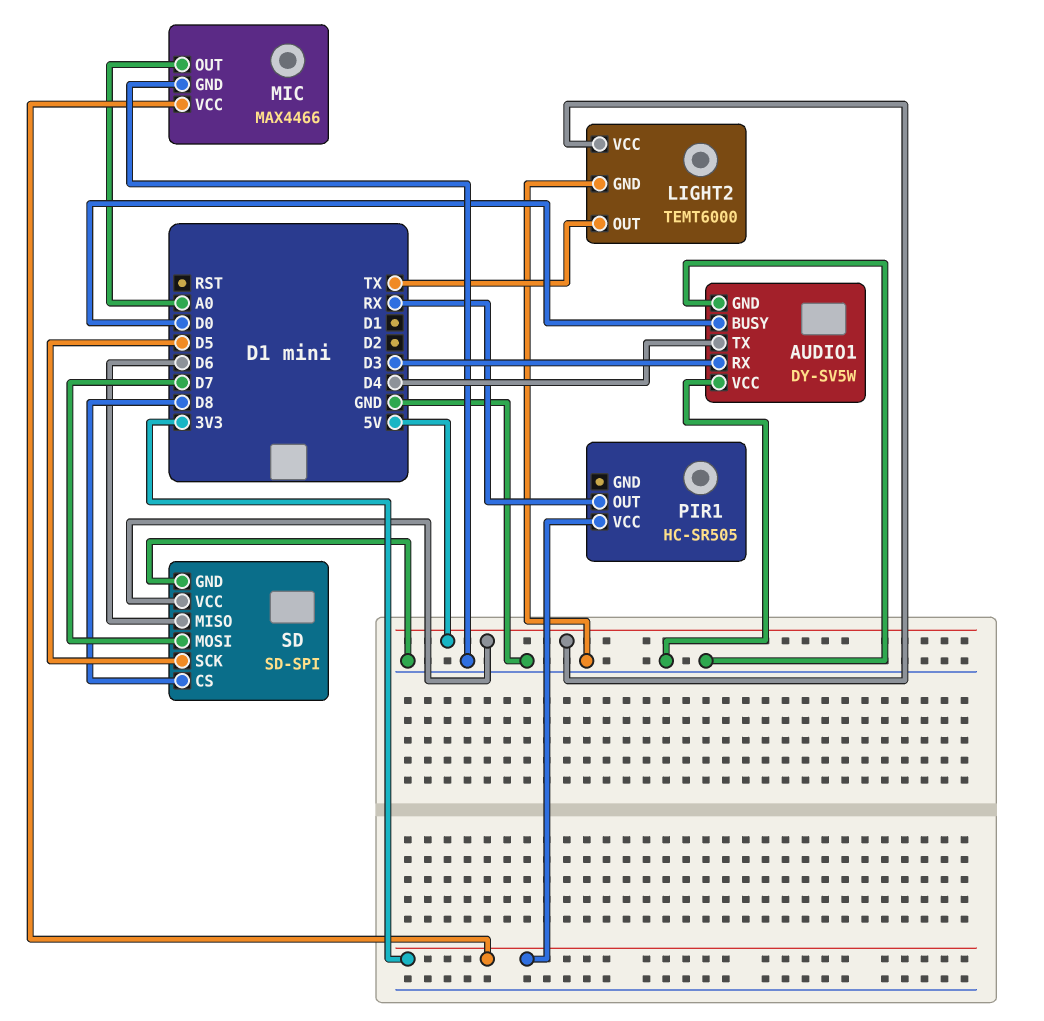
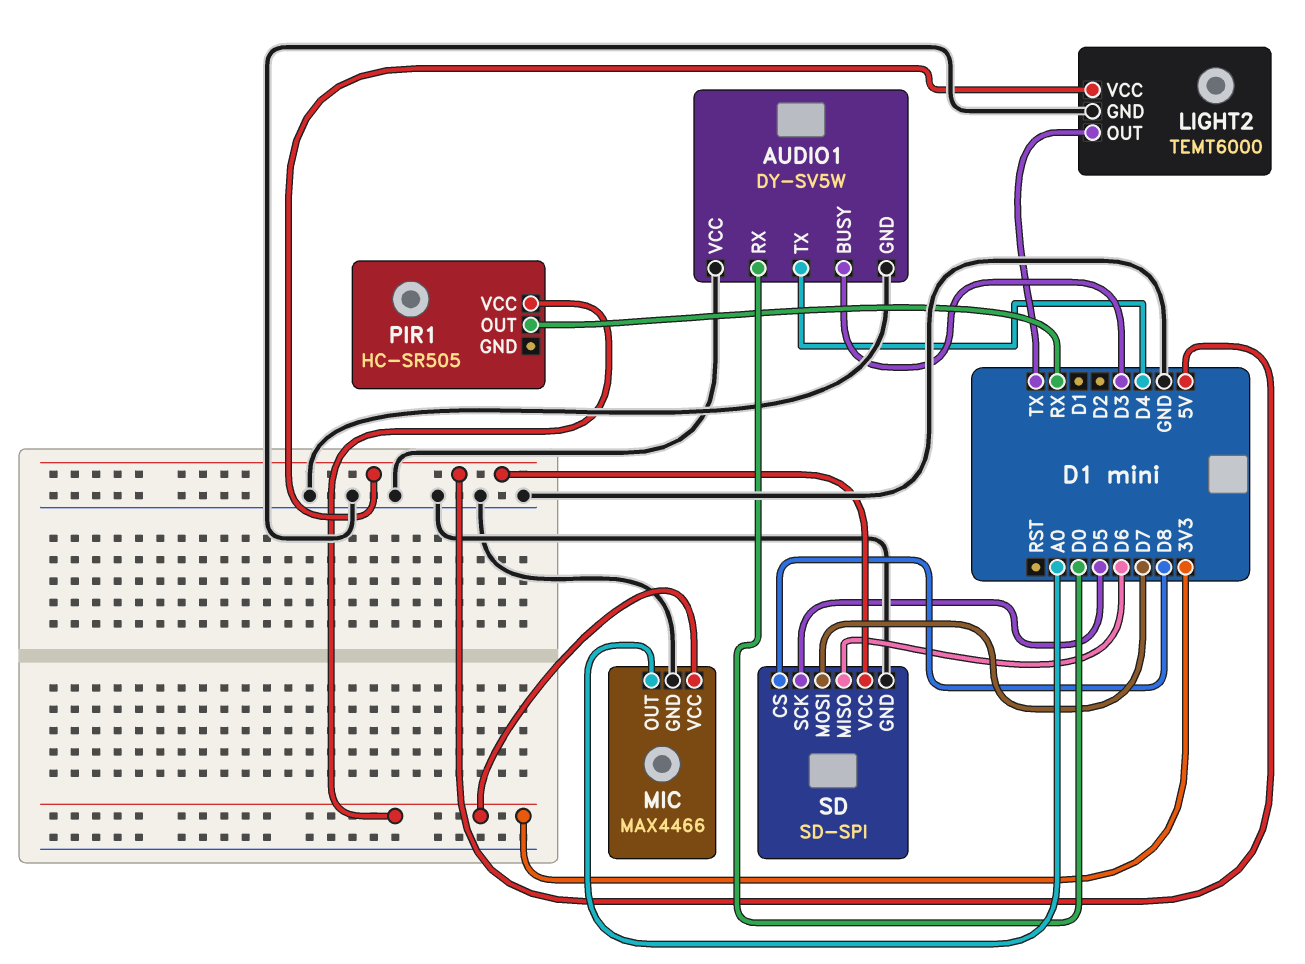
AUDIO1 pin BUSY: D0 -> D3
AUDIO1 pin RX: D3 -> D0

